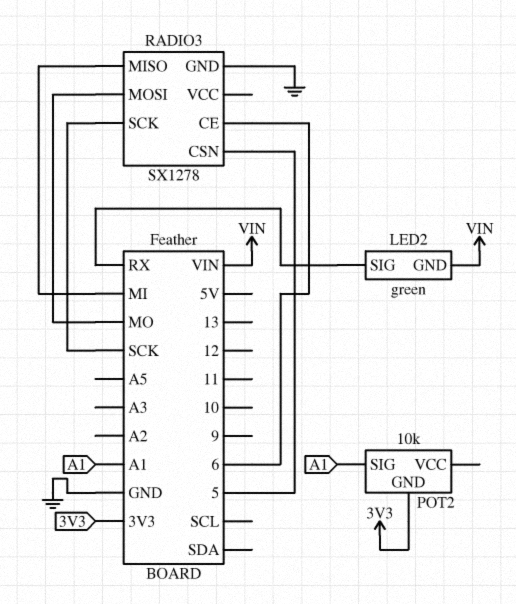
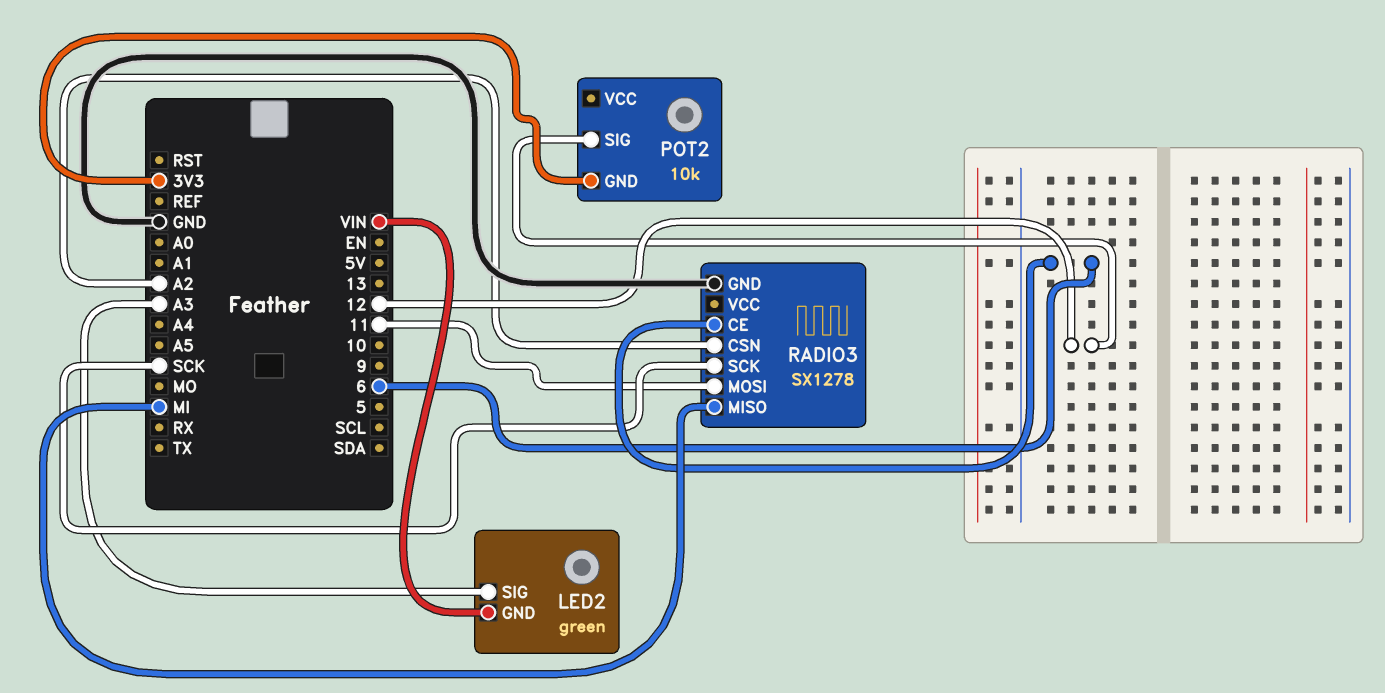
LED2 pin SIG: RX -> A3
POT2 pin SIG: A1 -> 12
RADIO3 pin CSN: 5 -> A2
RADIO3 pin MOSI: MO -> 11

